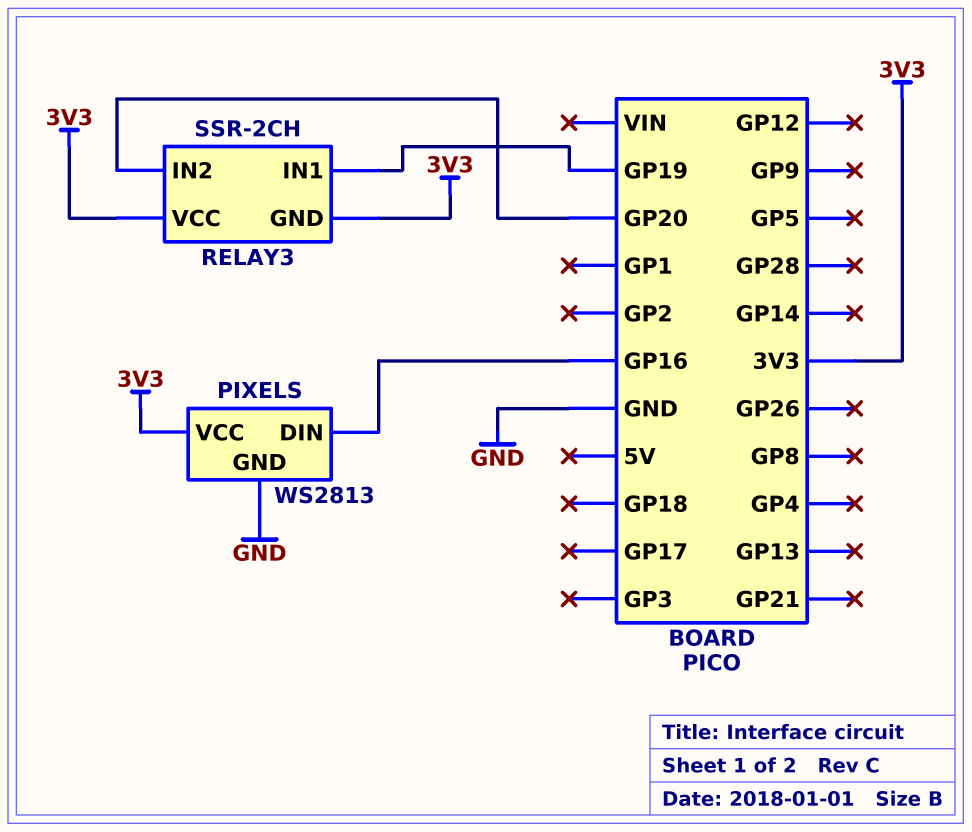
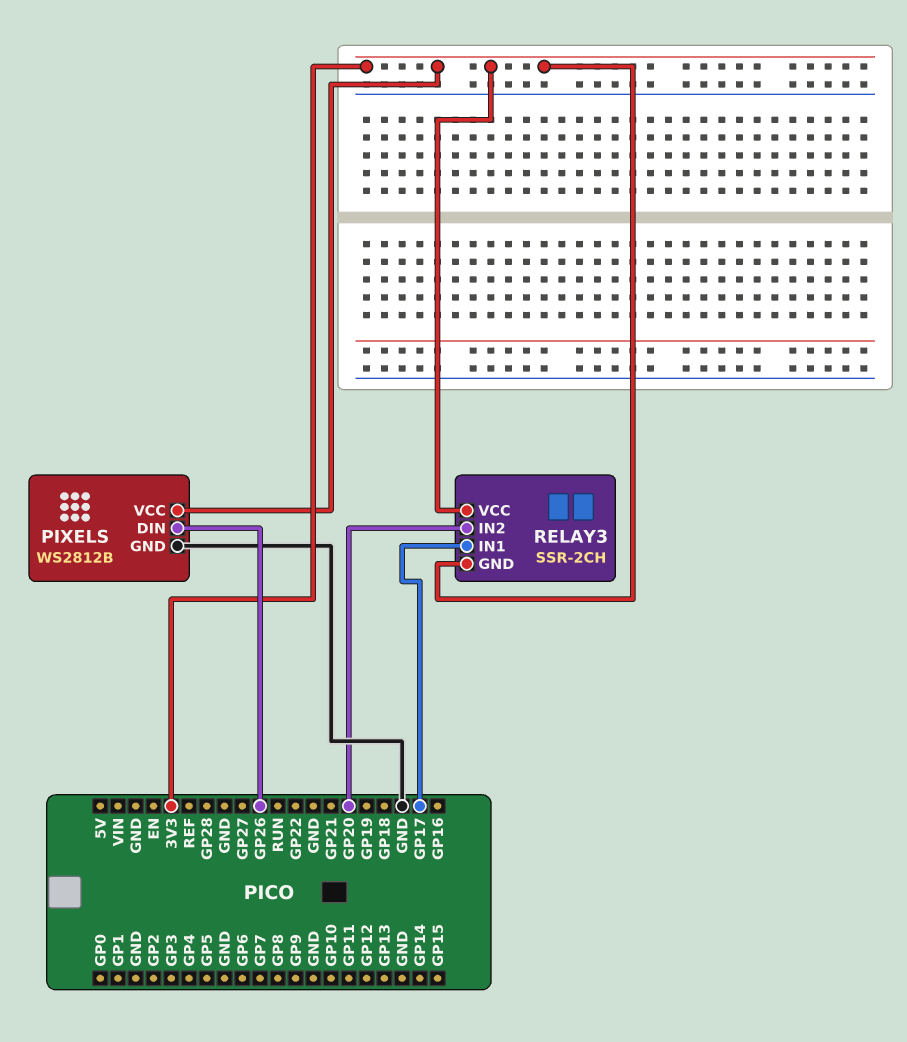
PIXELS: WS2813 -> WS2812B
PIXELS pin DIN: GP16 -> GP26
RELAY3 pin IN1: GP19 -> GP17

